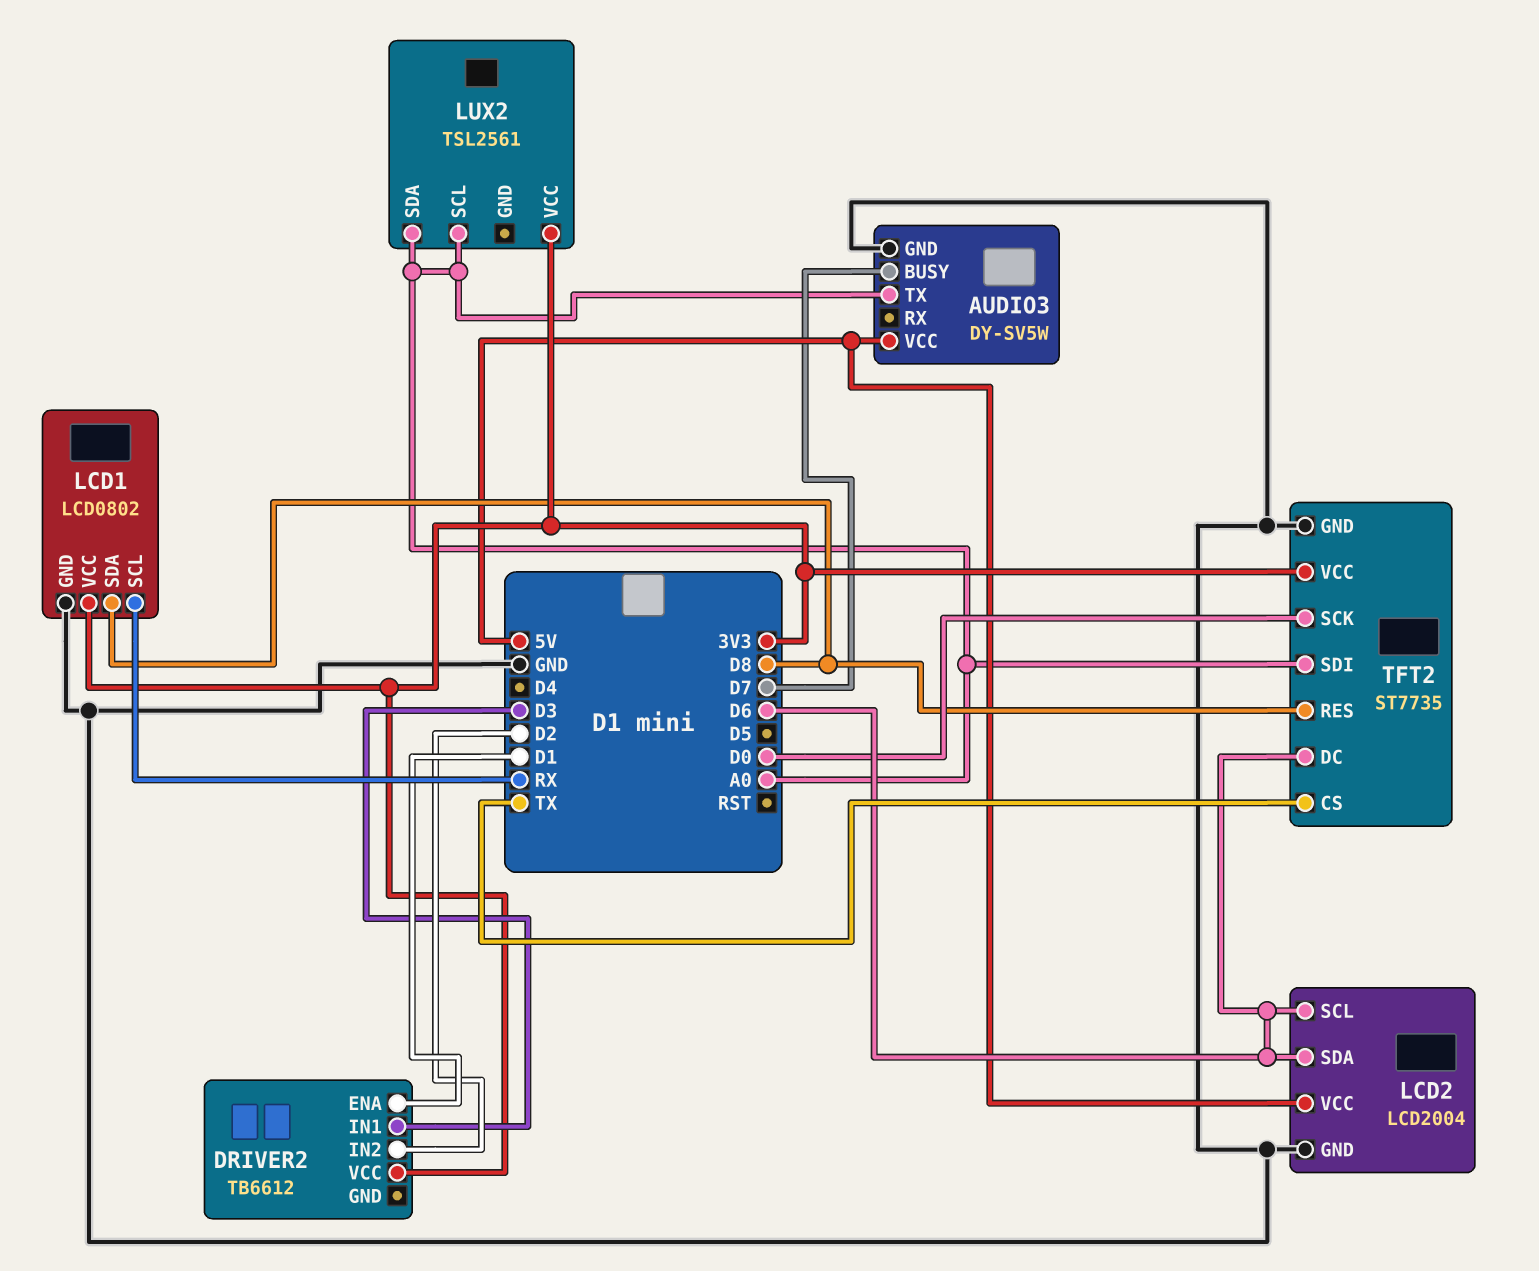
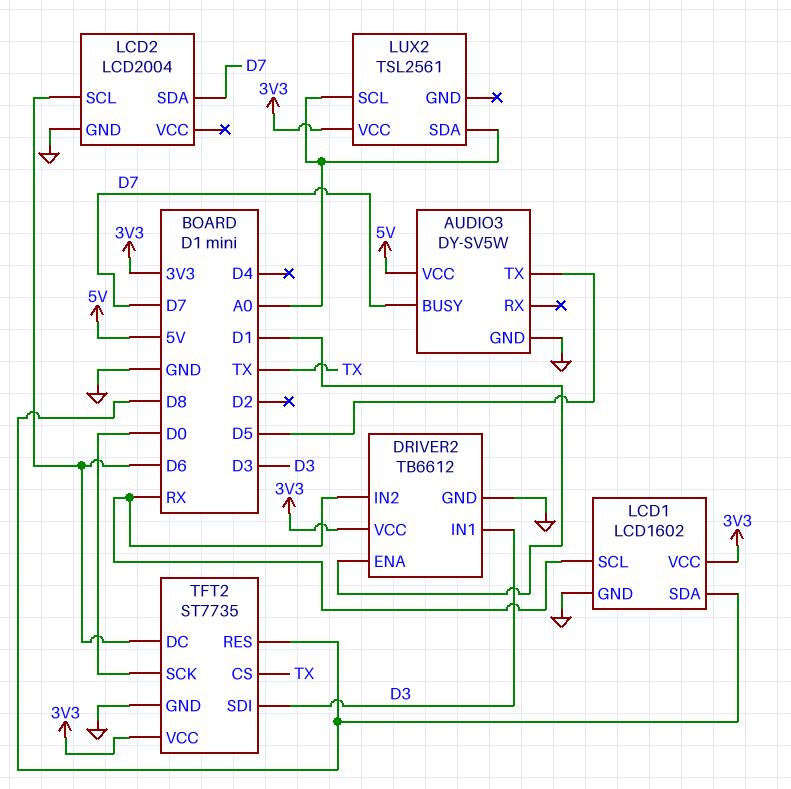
AUDIO3 pin TX: A0 -> D5
DRIVER2 pin GND: none -> GND
DRIVER2 pin IN2: D2 -> RX
LCD1: LCD0802 -> LCD1602
LCD2 pin SDA: D6 -> D7
LCD2 pin VCC: 5V -> none
TFT2 pin SDI: A0 -> D3

